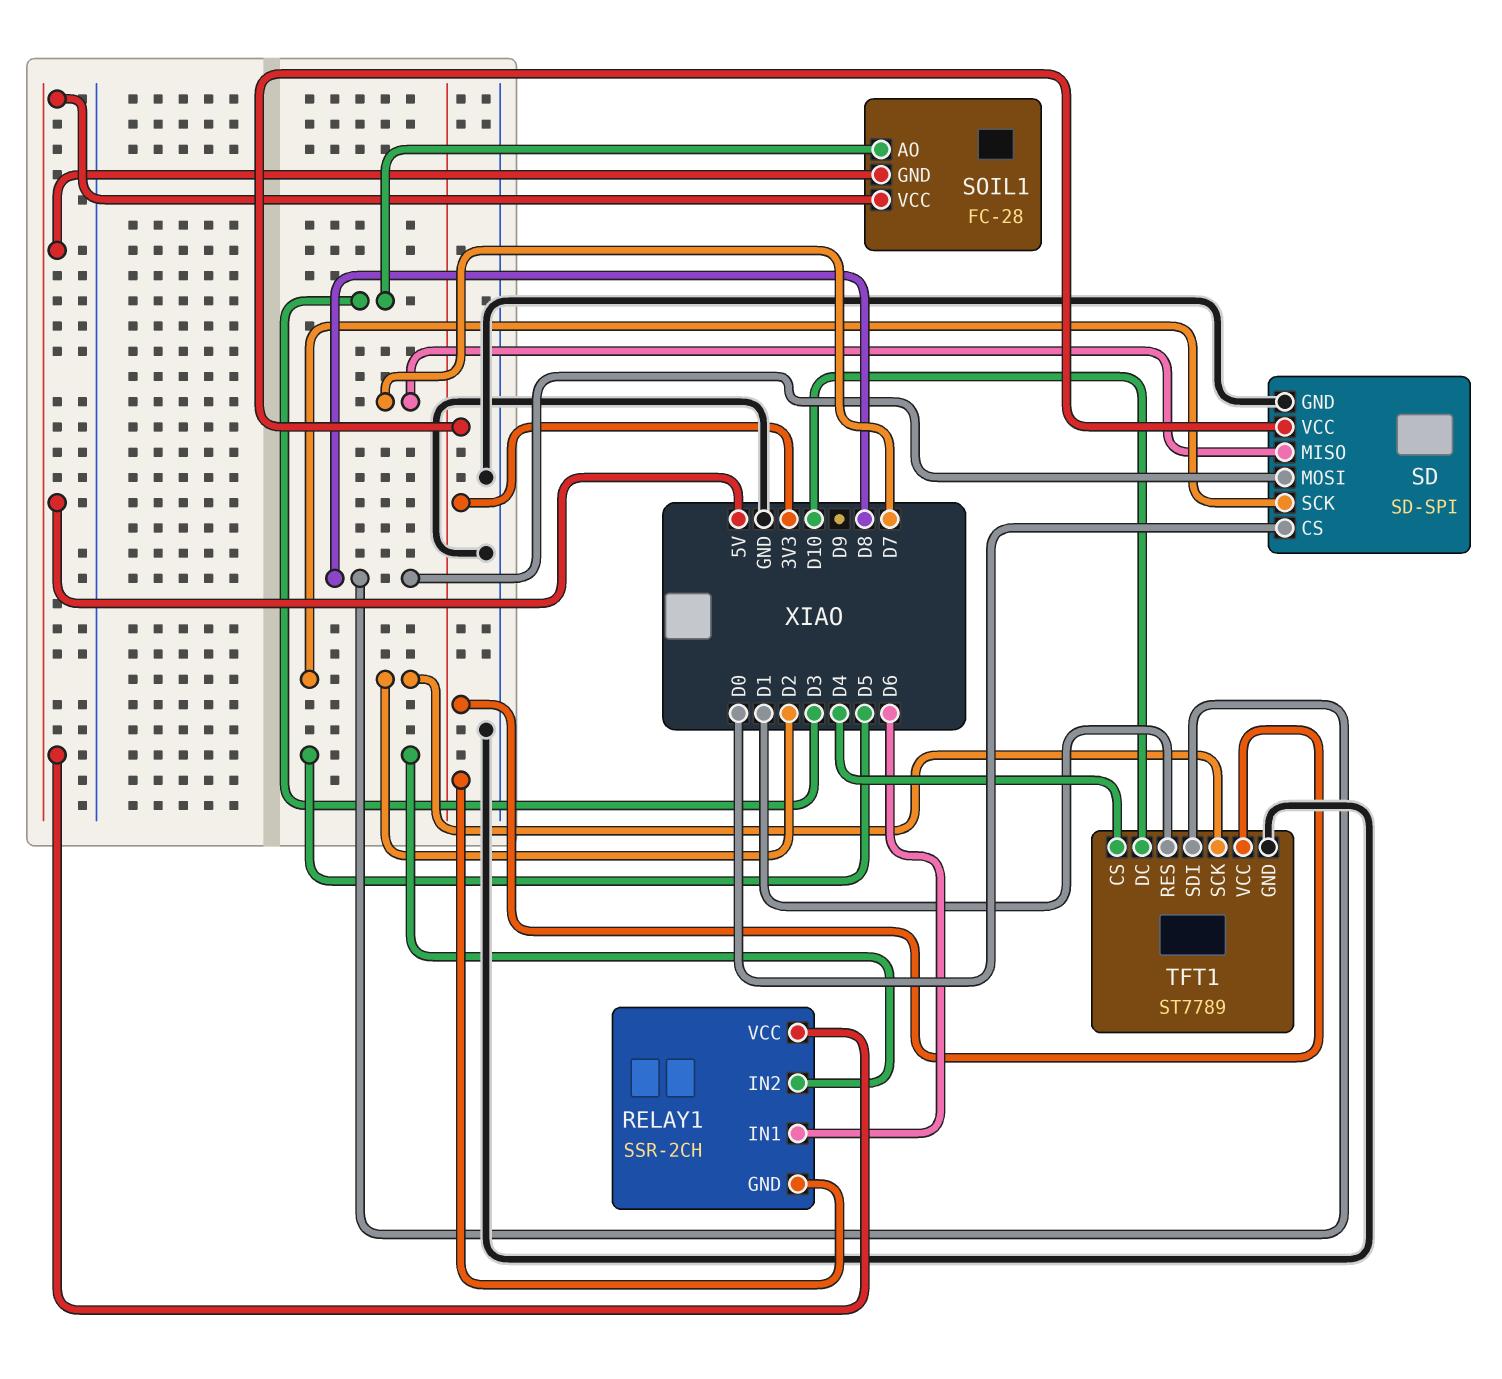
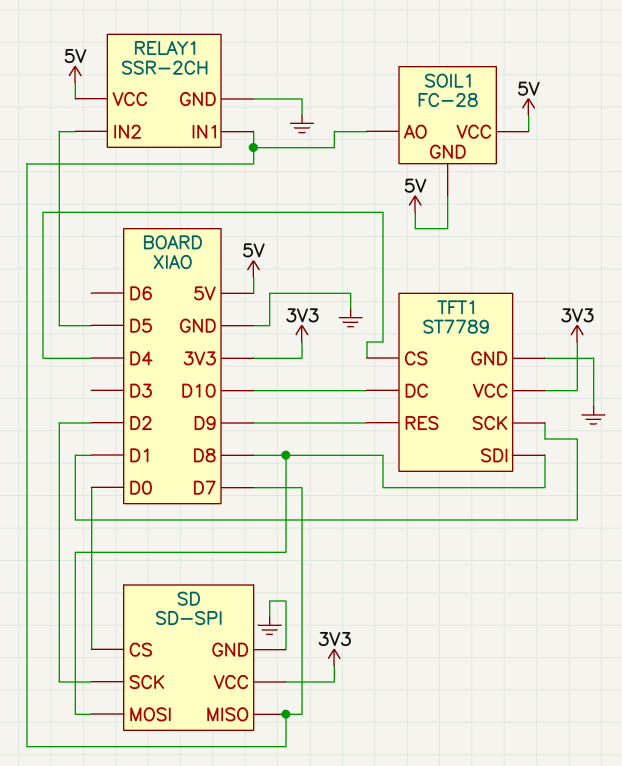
RELAY1 pin GND: 3V3 -> GND
RELAY1 pin IN1: D6 -> D7
SOIL1 pin AO: D3 -> D7
TFT1 pin RES: D1 -> D9
TFT1 pin SCK: D2 -> D1

